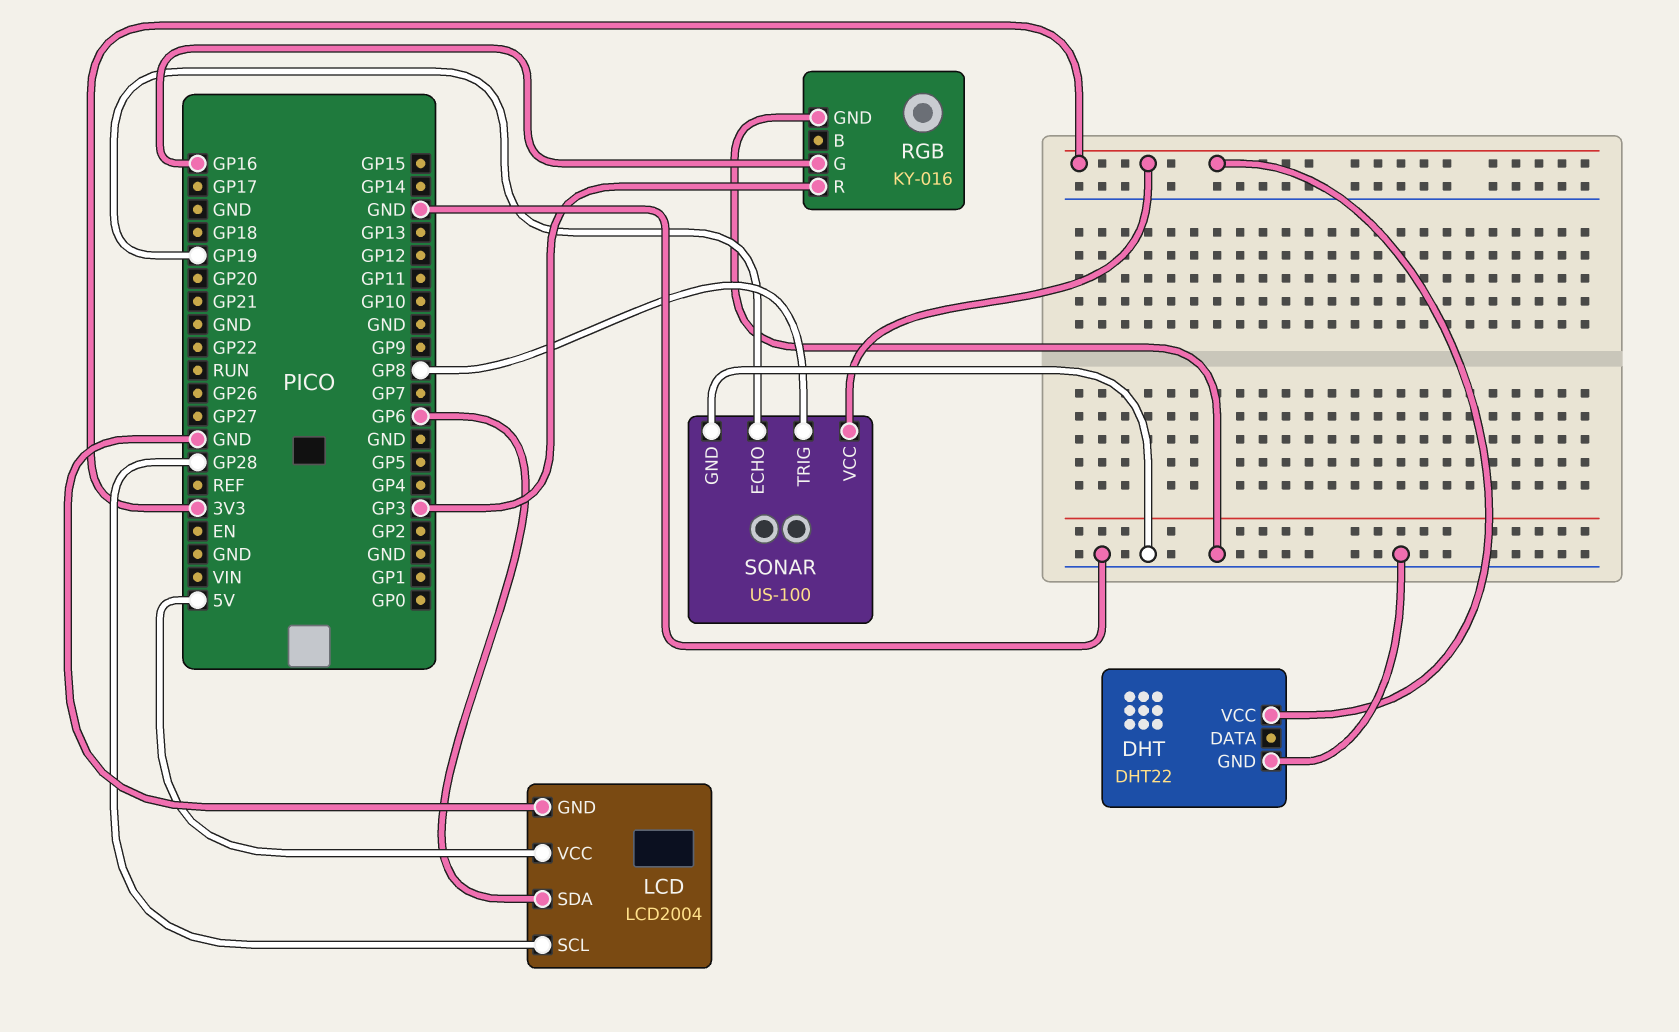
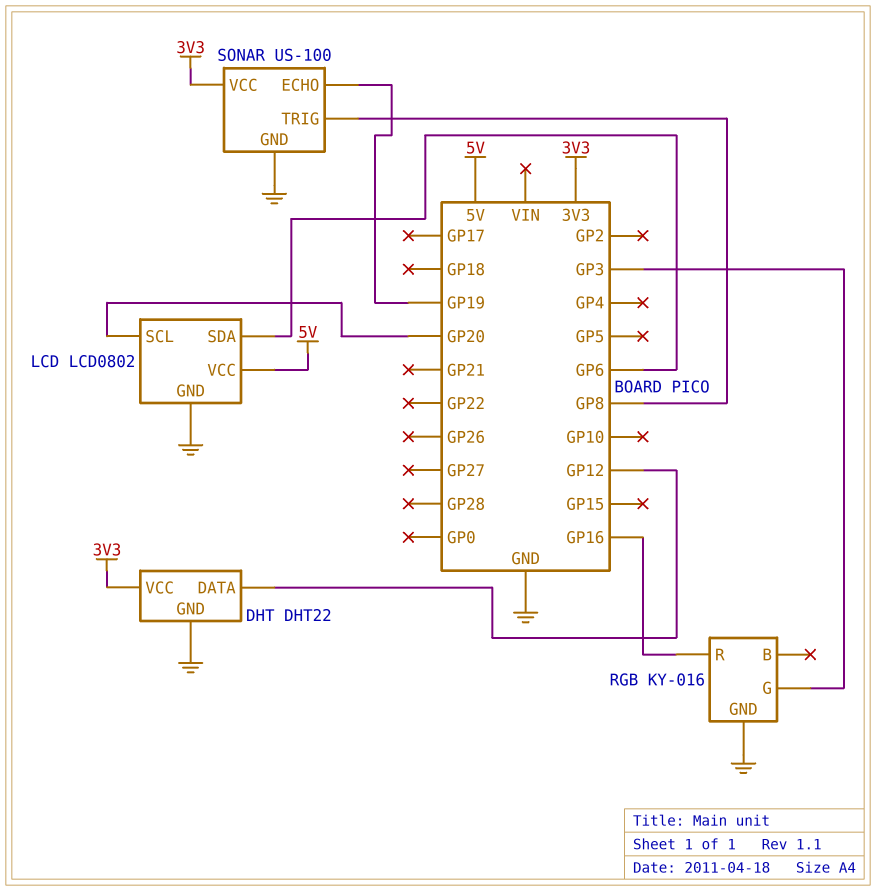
DHT pin DATA: none -> GP12
LCD: LCD2004 -> LCD0802
LCD pin SCL: GP28 -> GP20
RGB pin G: GP16 -> GP3
RGB pin R: GP3 -> GP16

